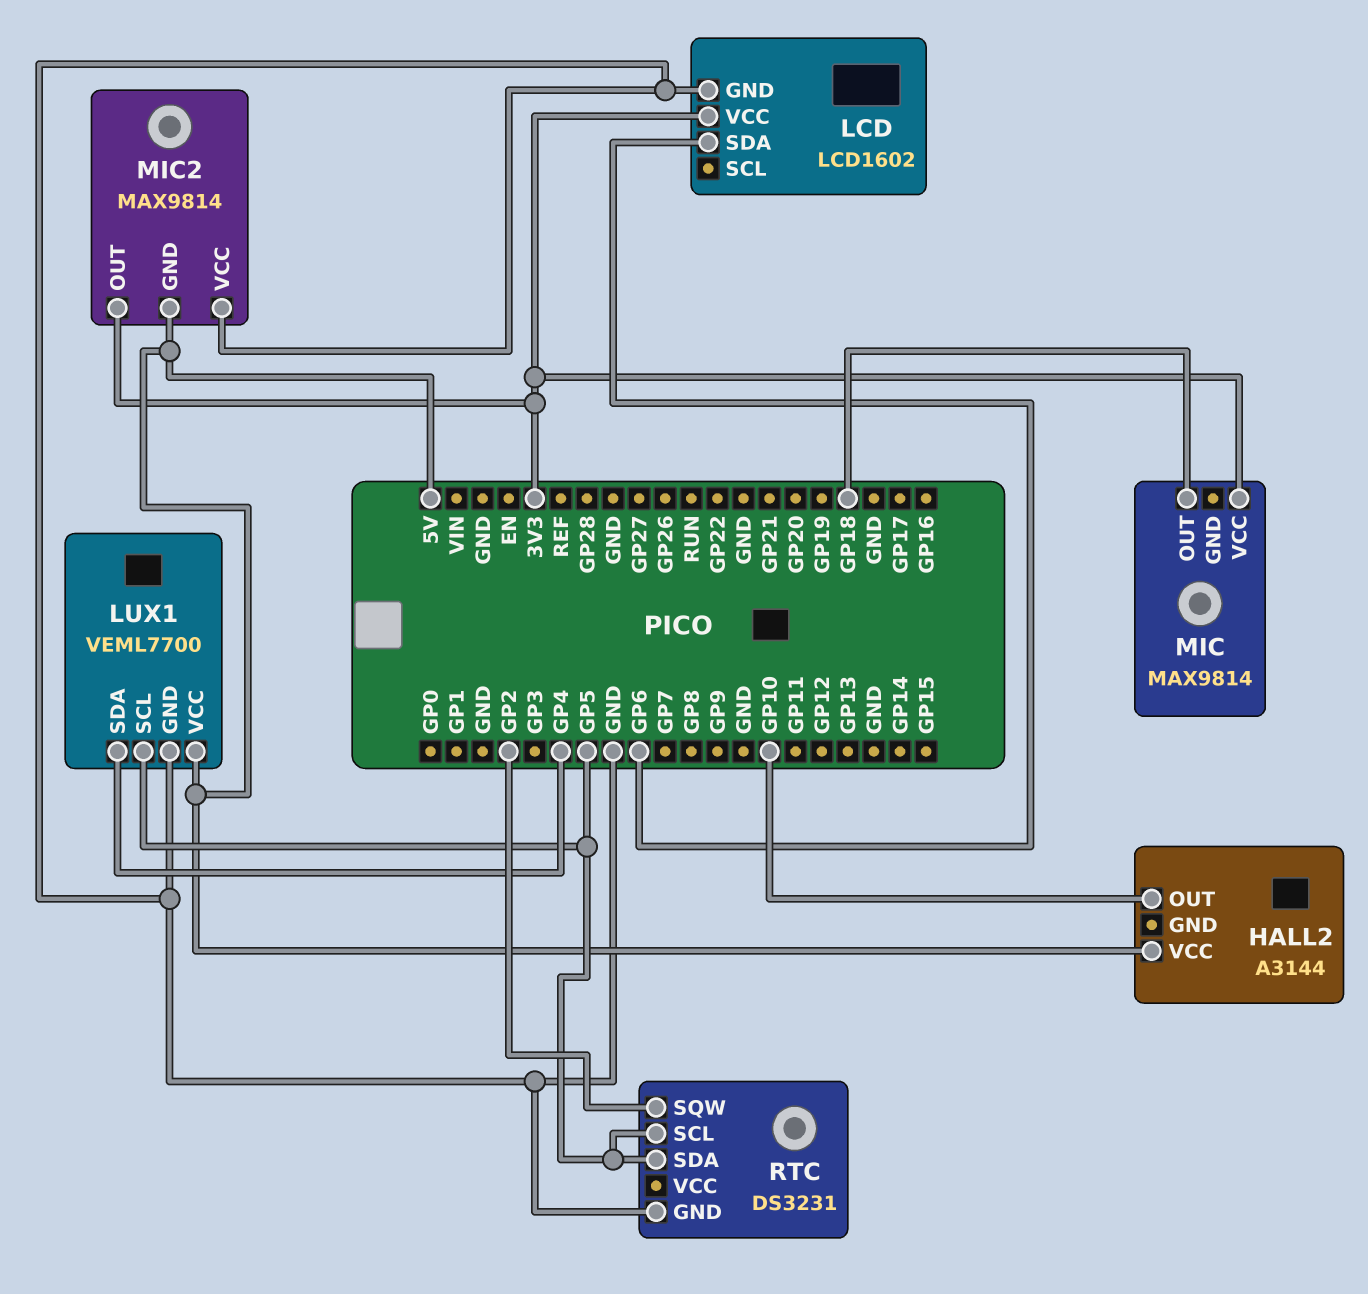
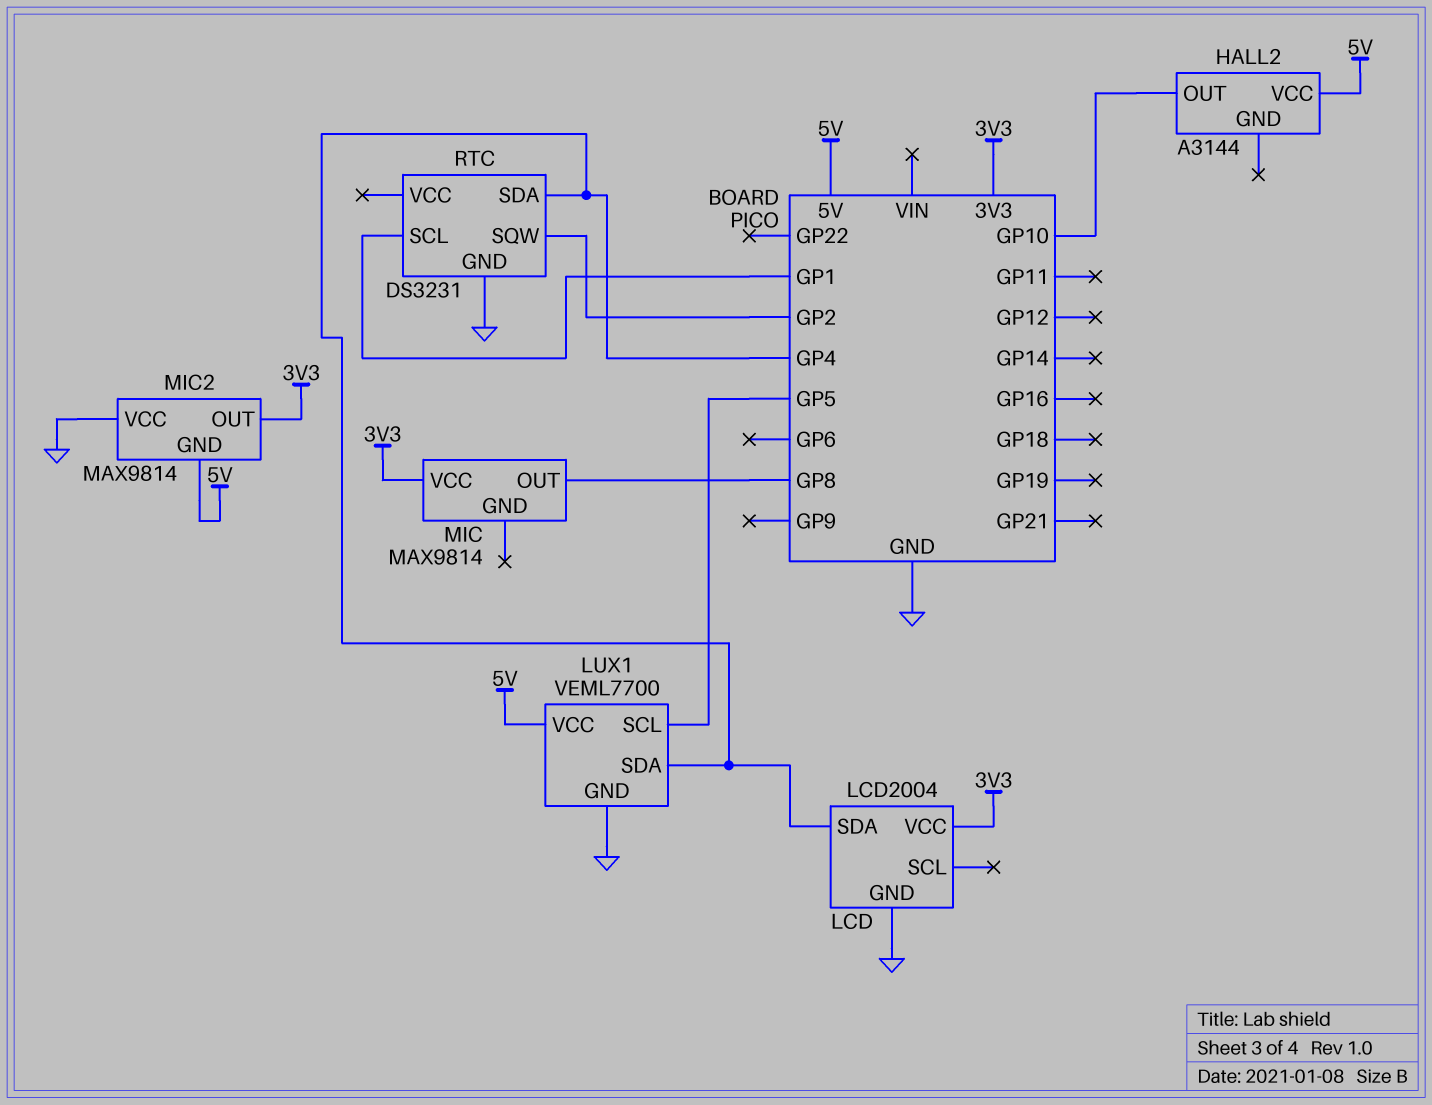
LCD: LCD1602 -> LCD2004
LCD pin SDA: GP6 -> GP4
MIC pin OUT: GP18 -> GP8
RTC pin SCL: GP5 -> GP1
RTC pin SDA: GP5 -> GP4

